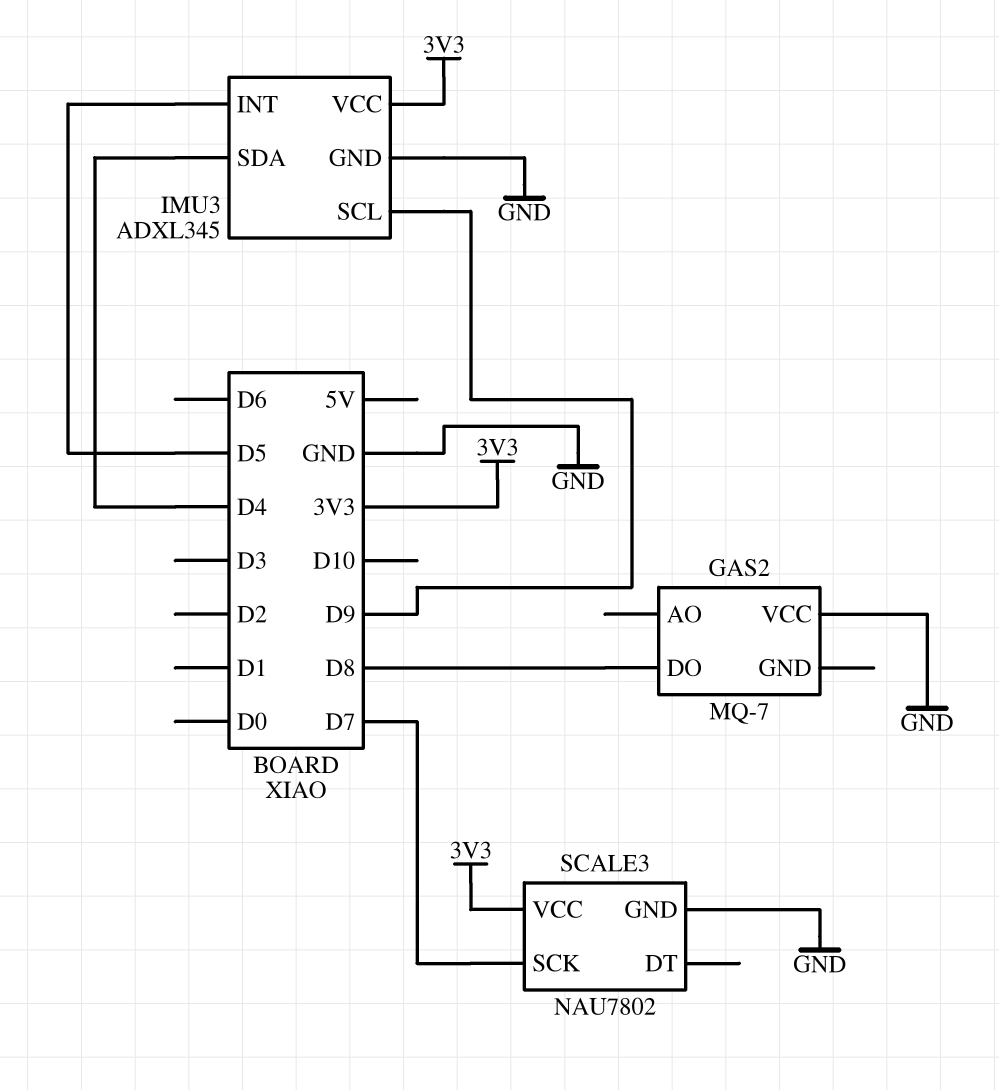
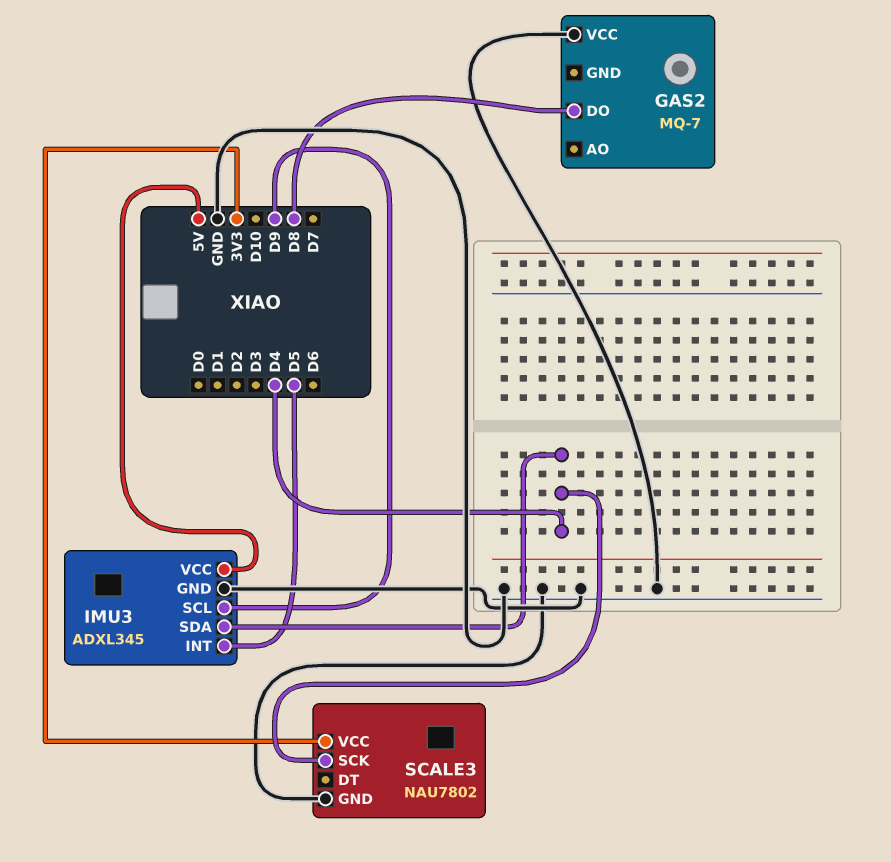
IMU3 pin VCC: 3V3 -> 5V
SCALE3 pin SCK: D7 -> D4

